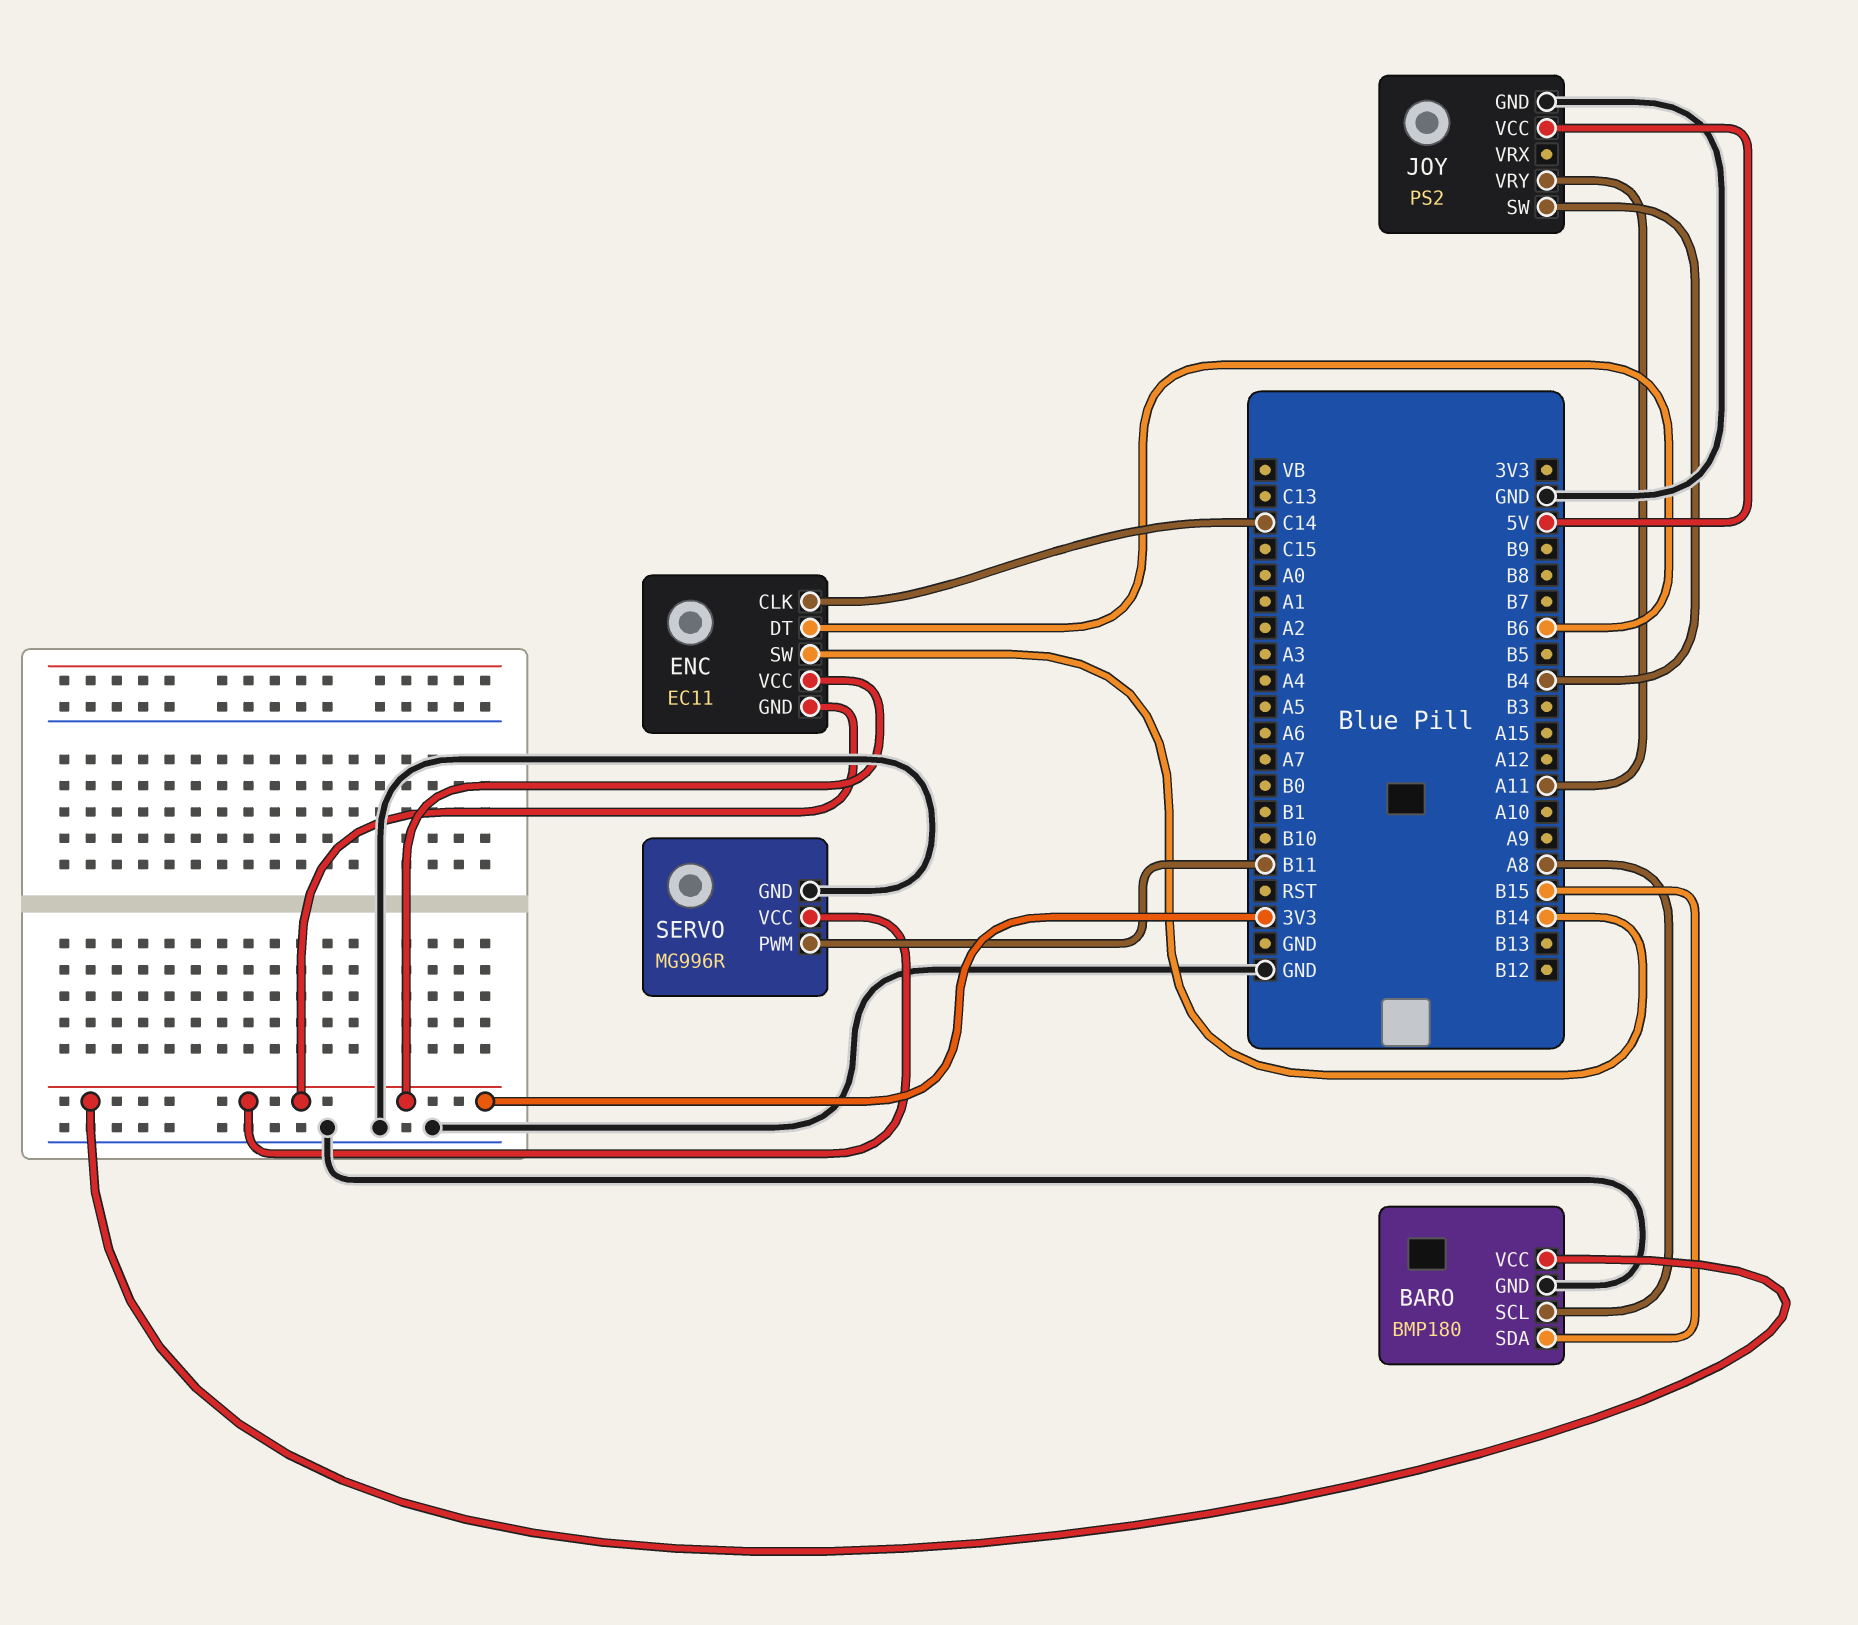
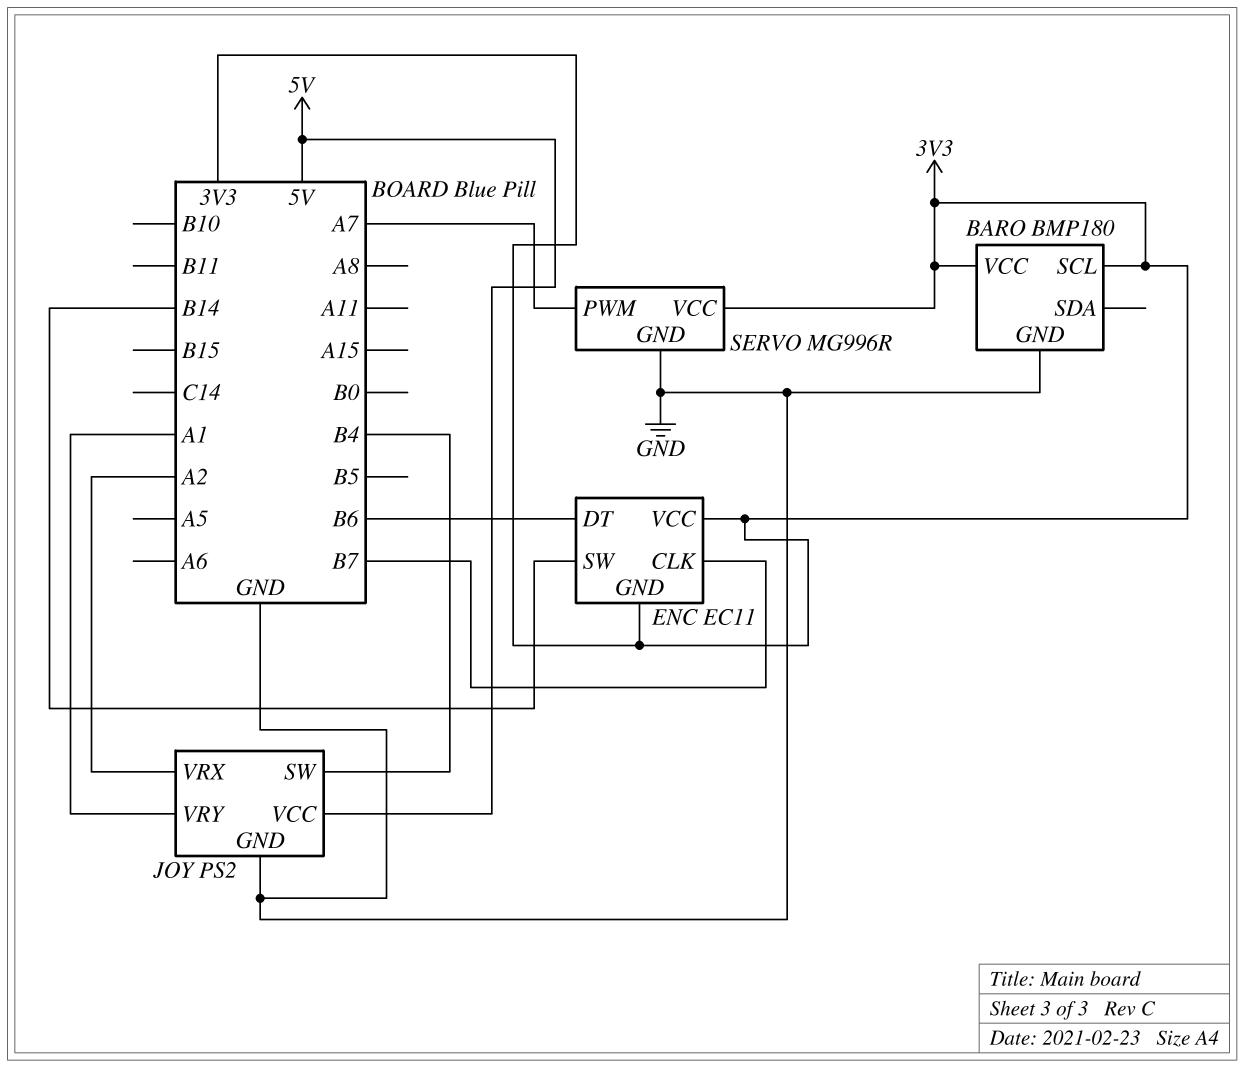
BARO pin SCL: A8 -> 3V3
BARO pin SDA: B15 -> none
ENC pin CLK: C14 -> B7
JOY pin VRX: none -> A2
JOY pin VRY: A11 -> A1
SERVO pin PWM: B11 -> A7

